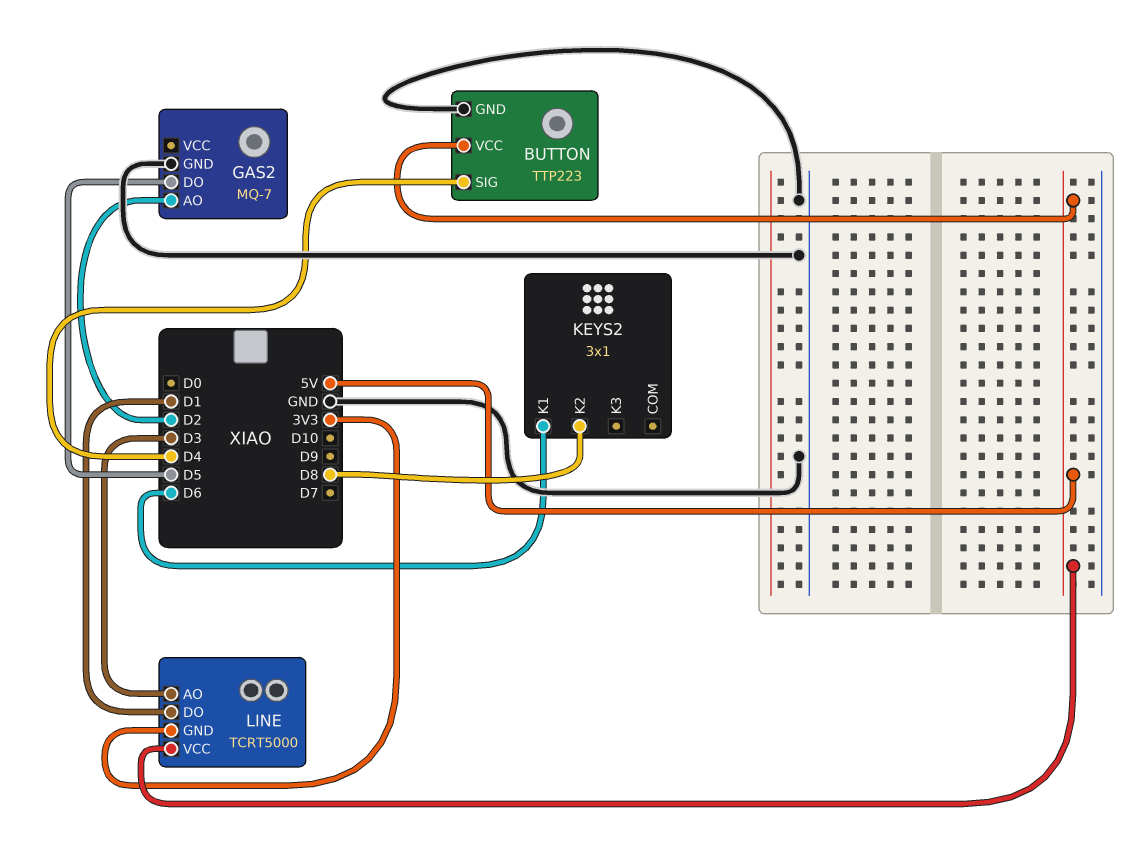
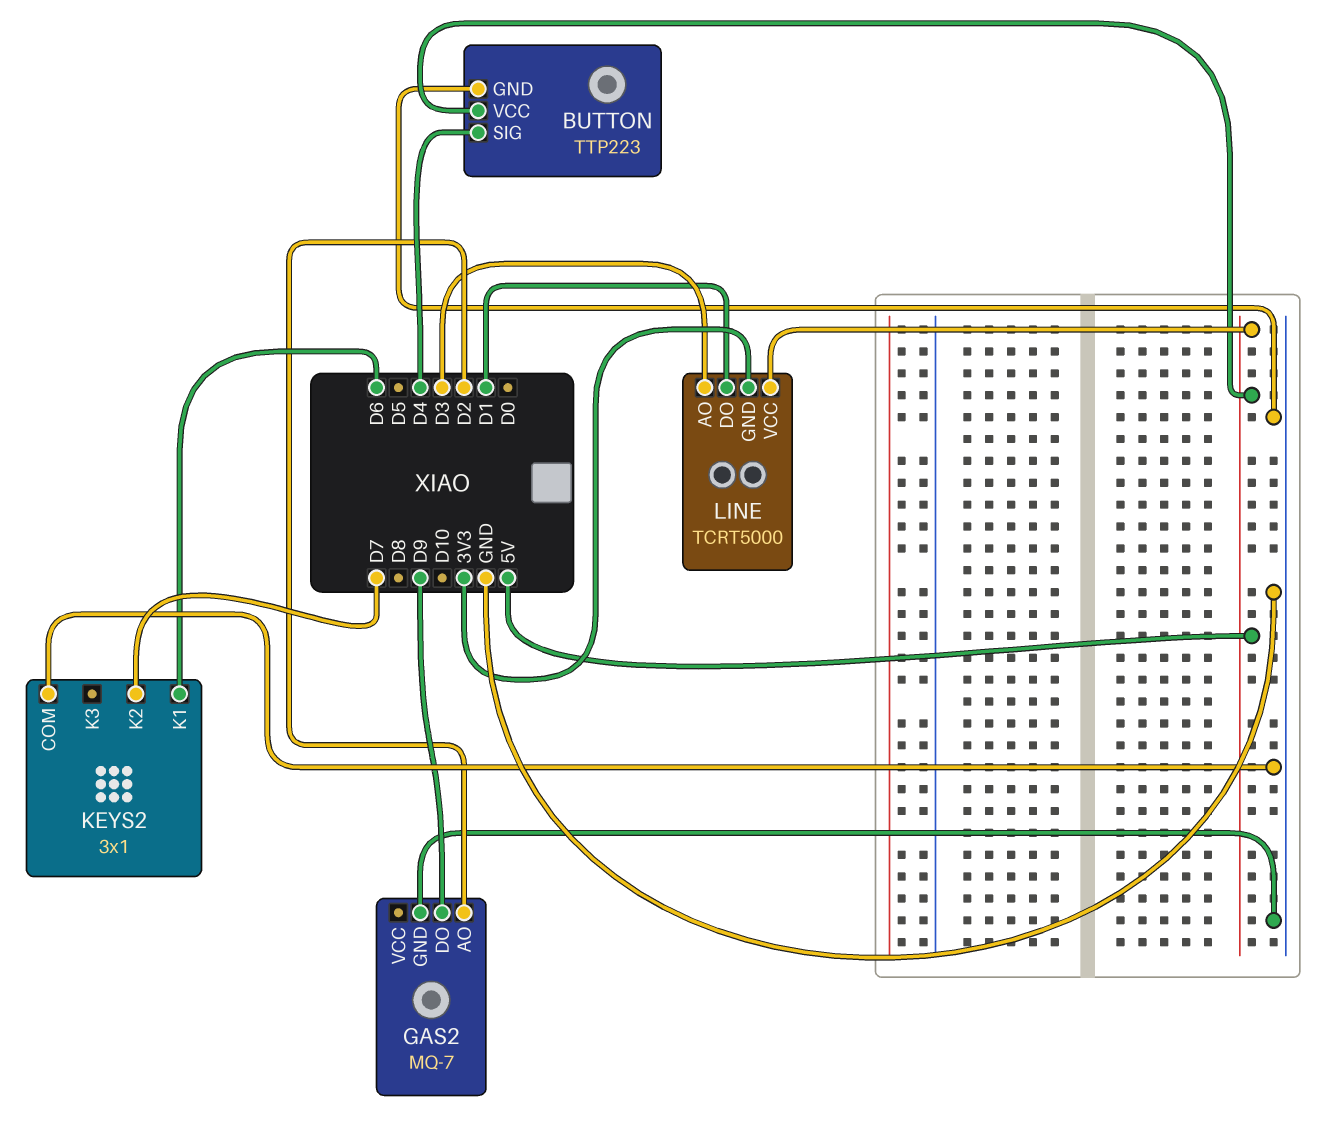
GAS2 pin DO: D5 -> D9
KEYS2 pin COM: none -> GND
KEYS2 pin K2: D8 -> D7

